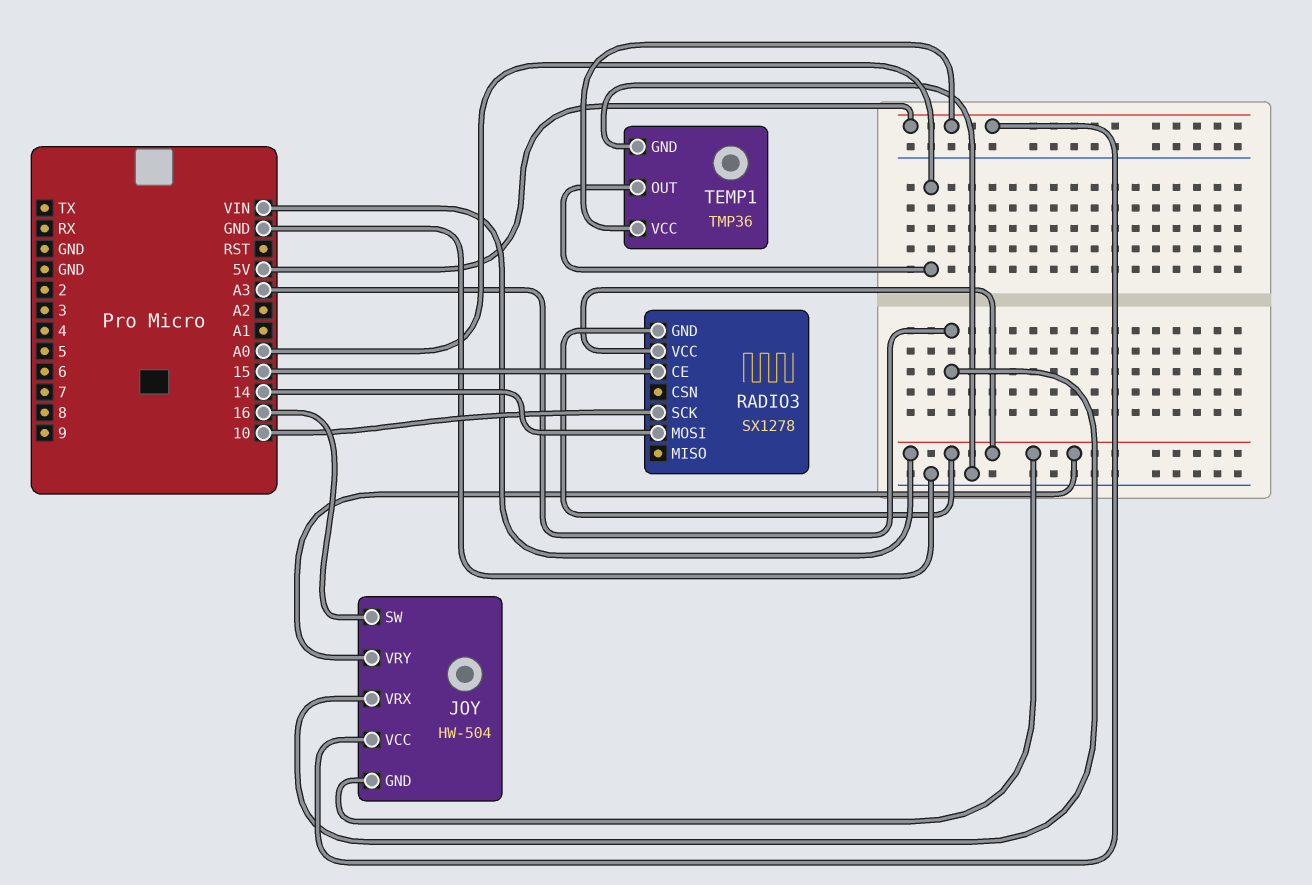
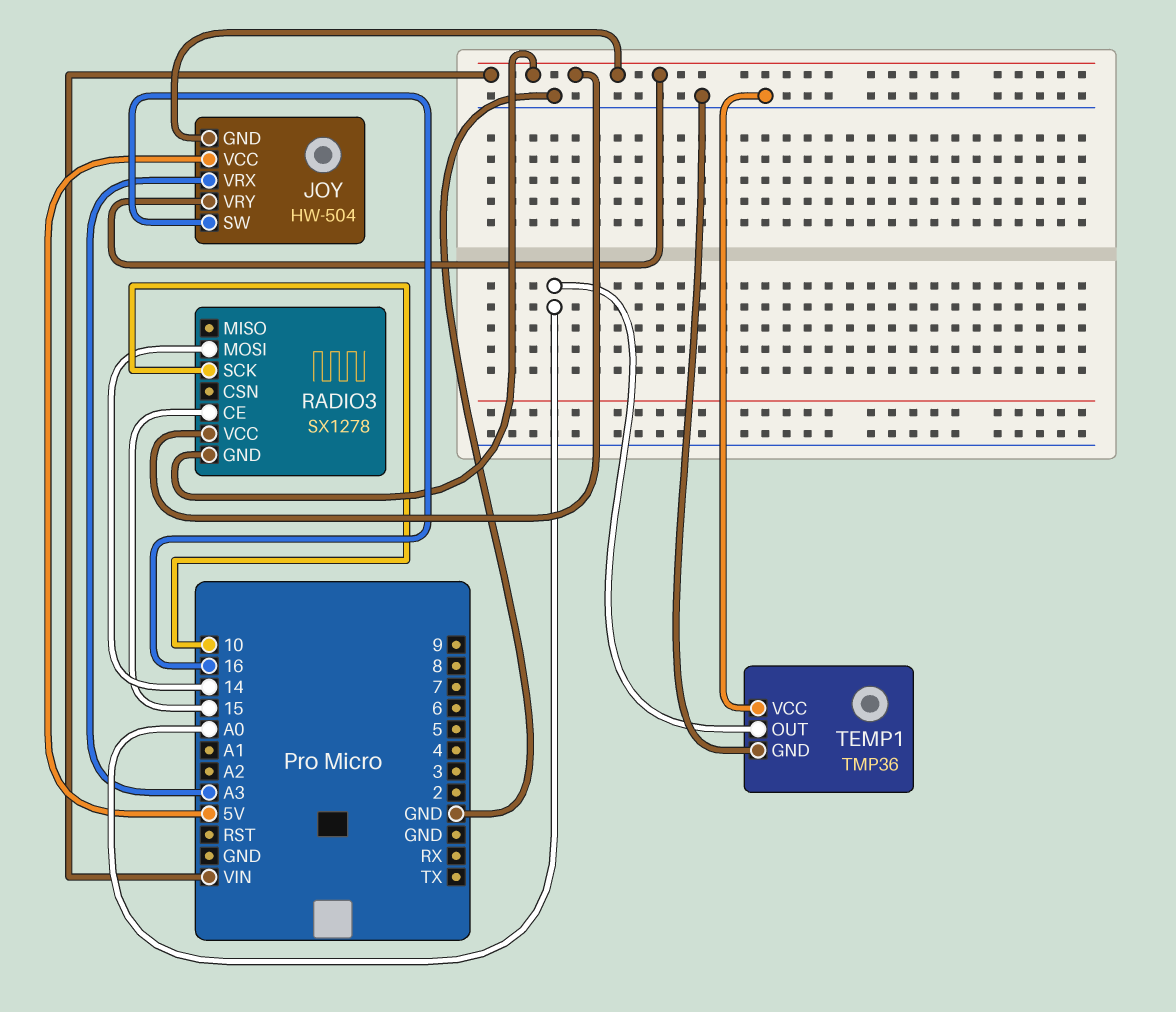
TEMP1 pin VCC: 5V -> GND

